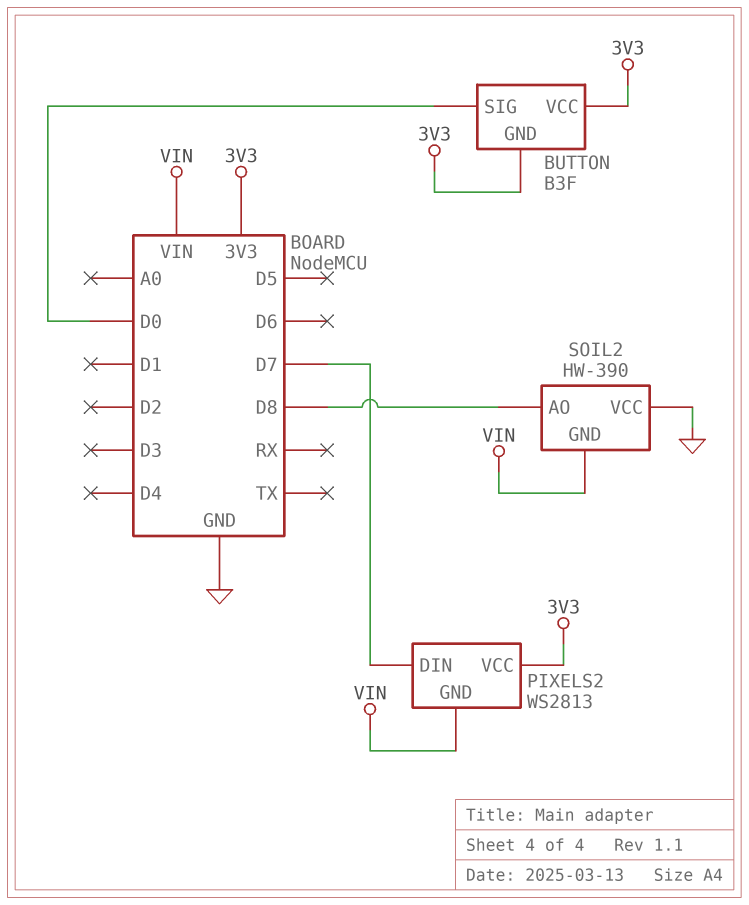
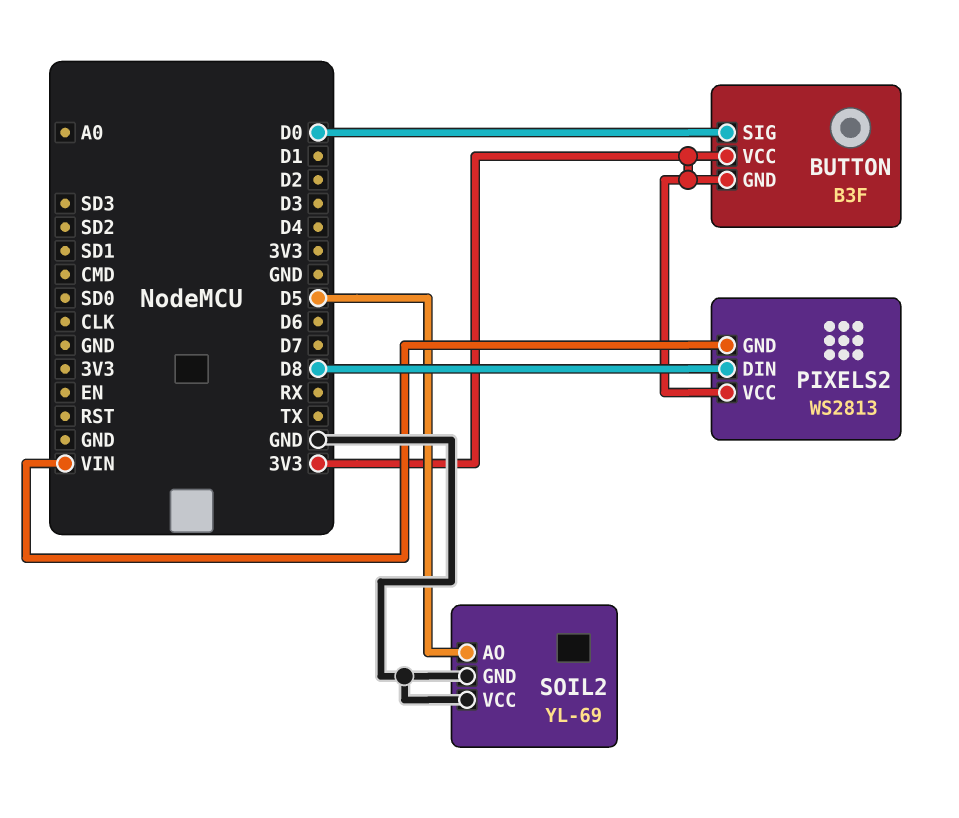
PIXELS2 pin DIN: D7 -> D8
SOIL2: HW-390 -> YL-69
SOIL2 pin AO: D8 -> D5
SOIL2 pin GND: VIN -> GND

